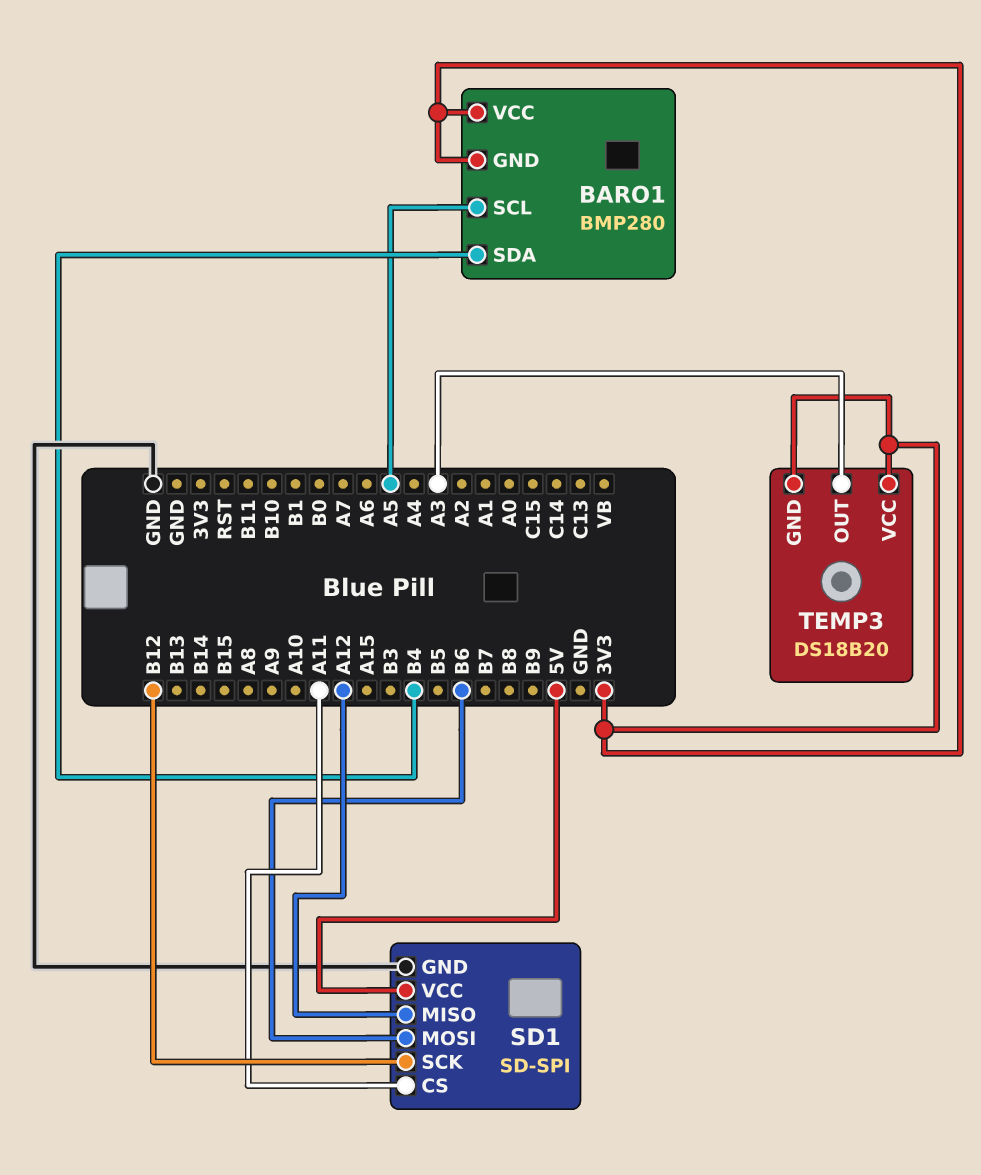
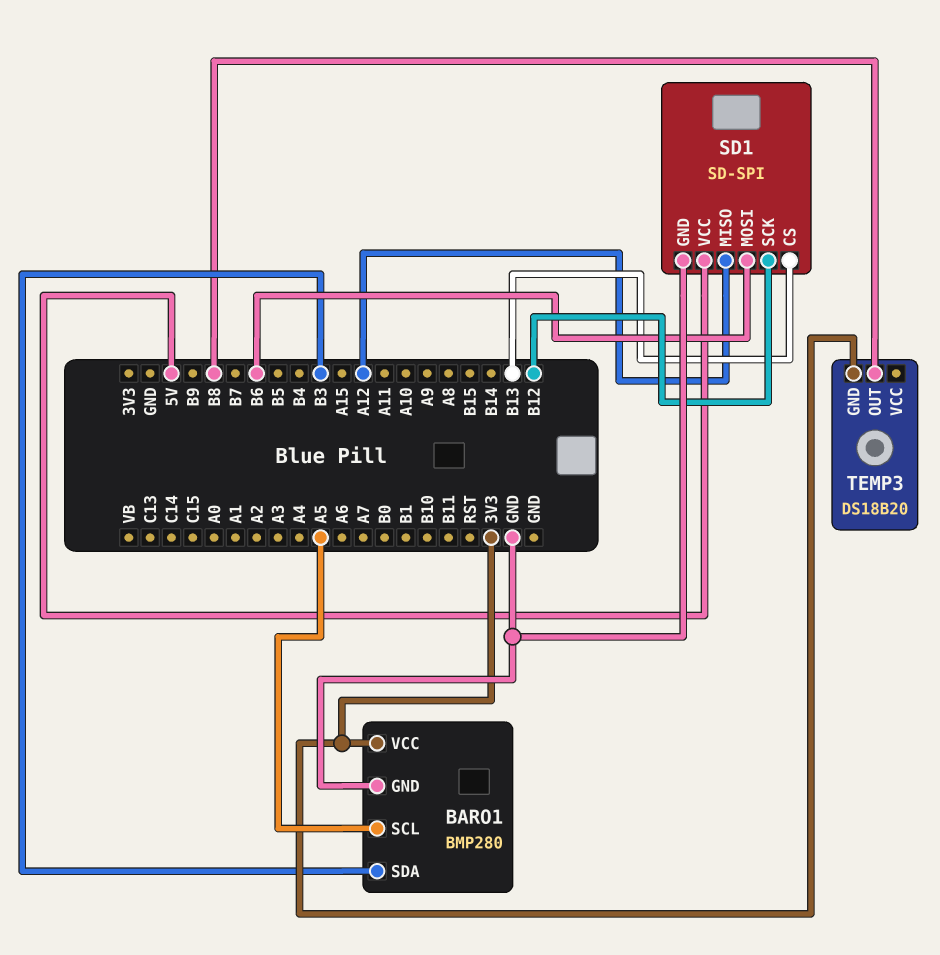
BARO1 pin GND: 3V3 -> GND
BARO1 pin SDA: B4 -> B3
SD1 pin CS: A11 -> B13
TEMP3 pin OUT: A3 -> B8
TEMP3 pin VCC: 3V3 -> none

